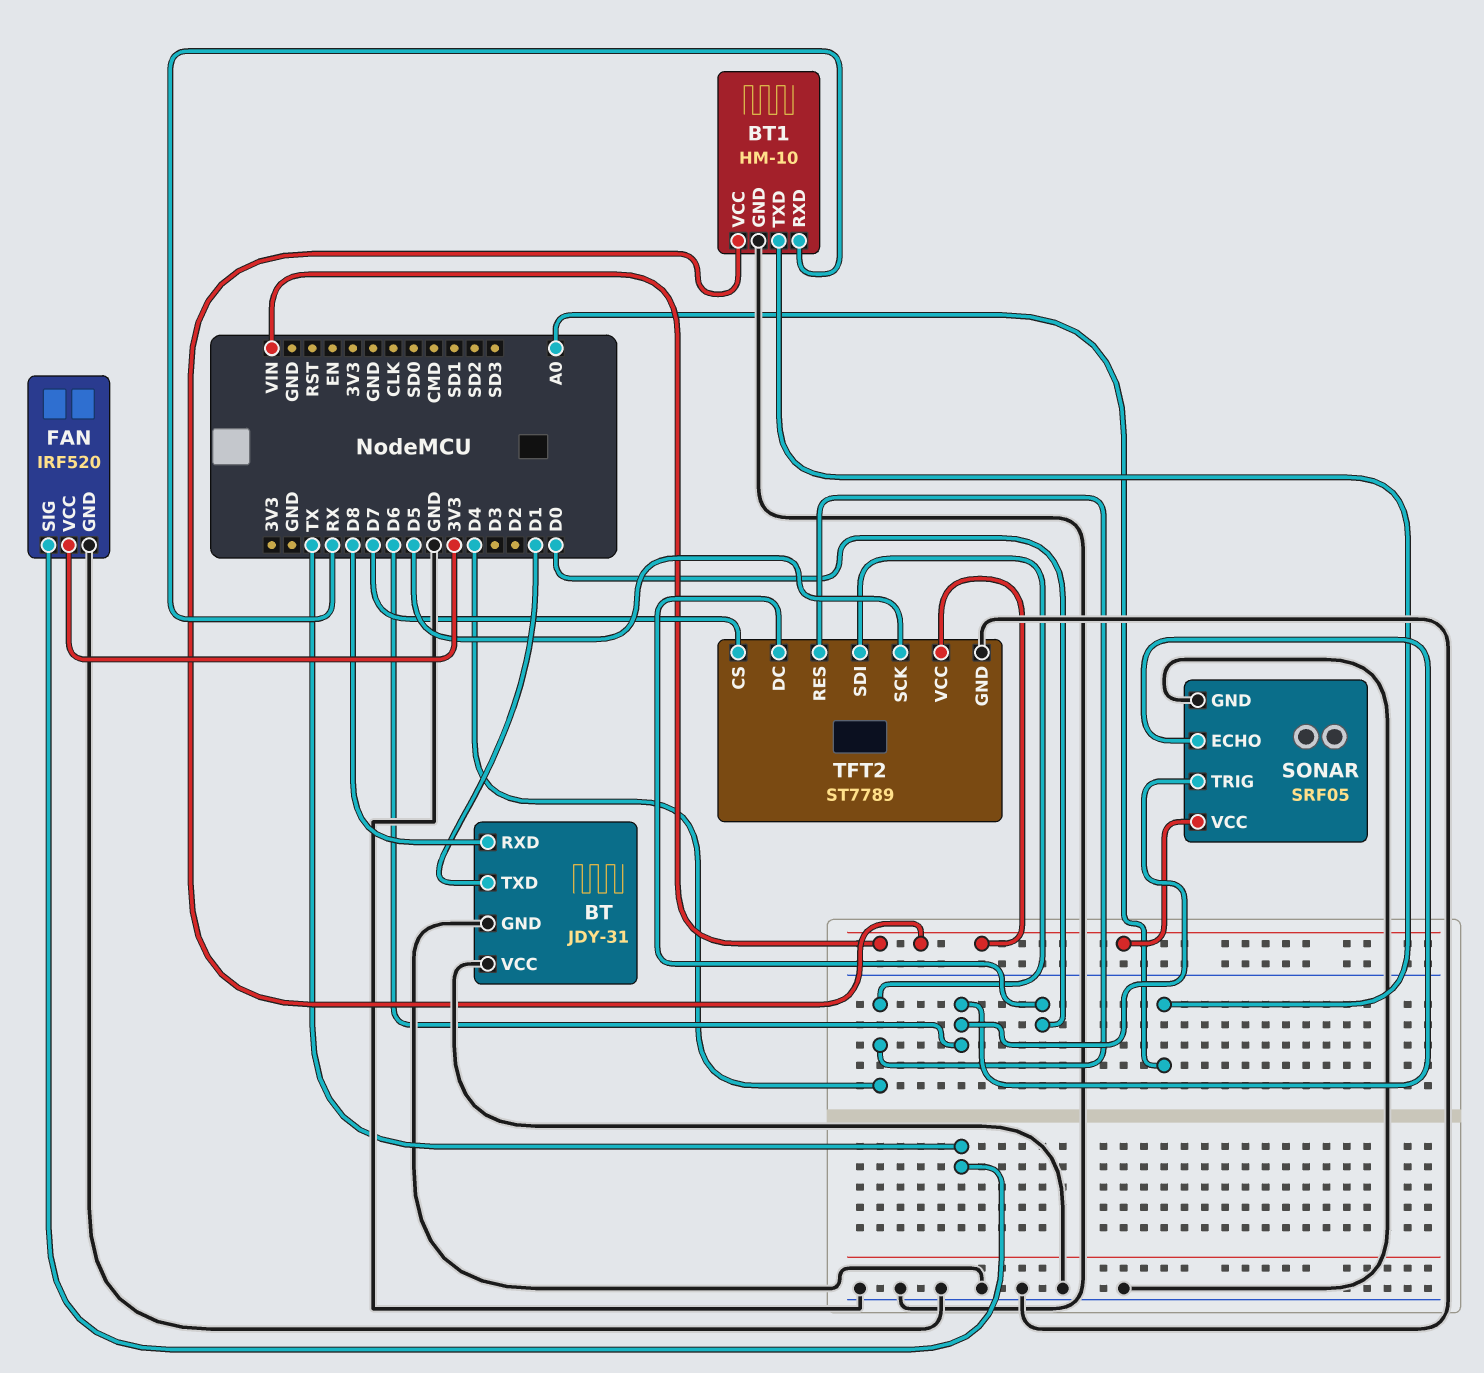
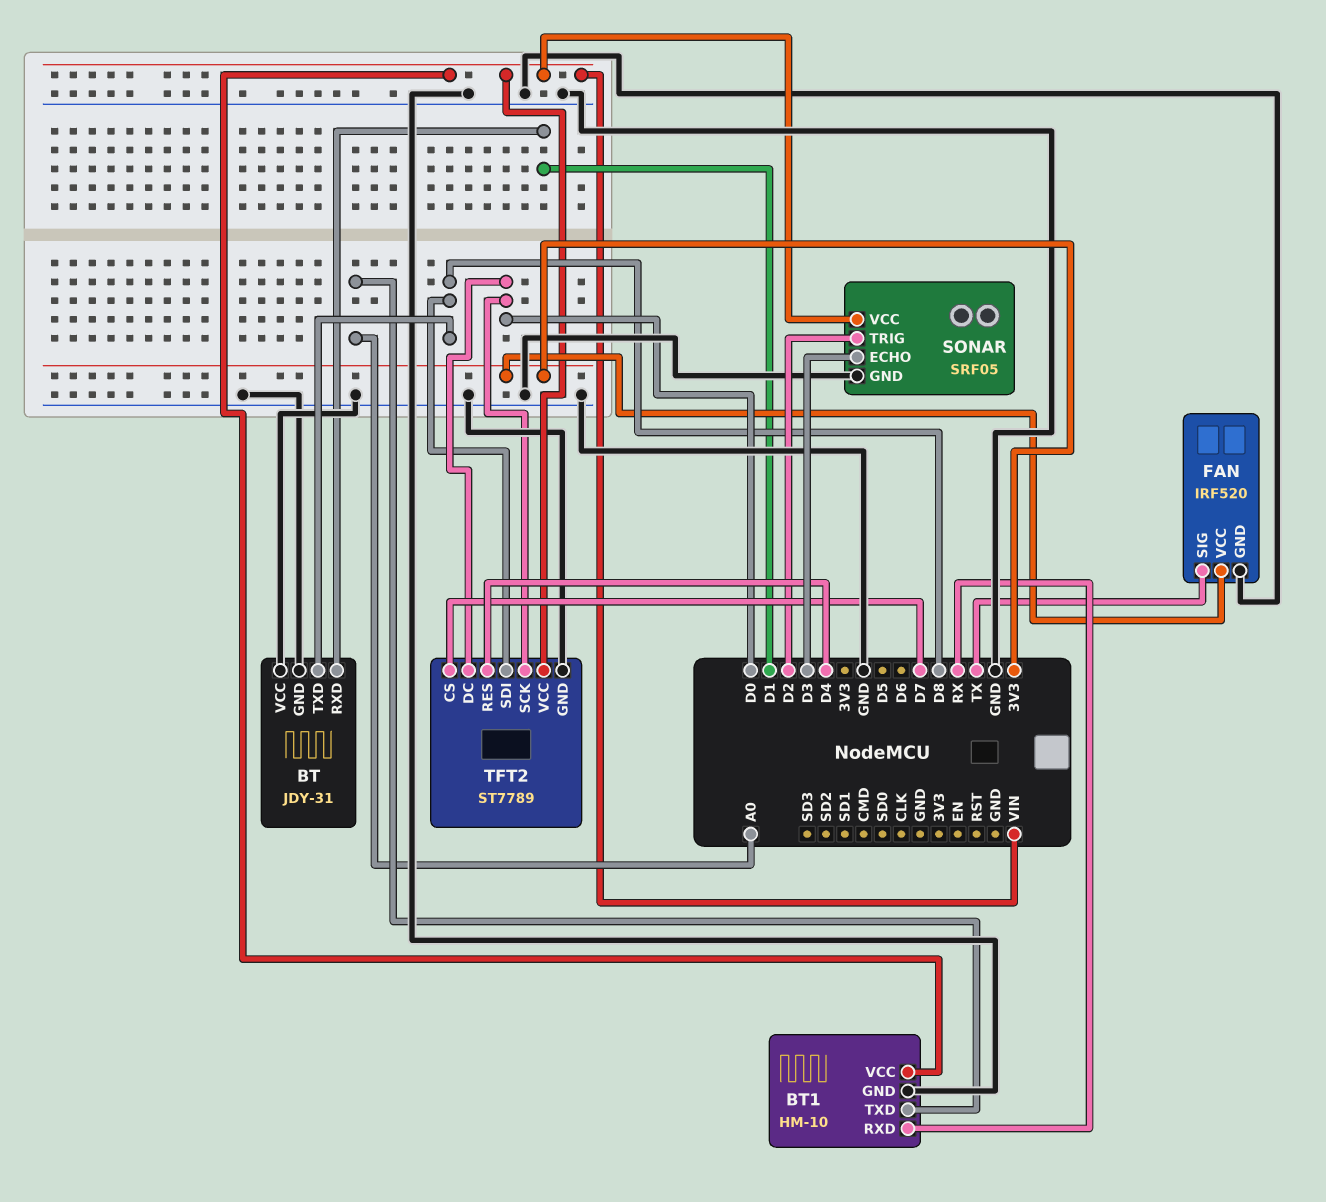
BT pin RXD: D8 -> D1
BT pin TXD: D1 -> D8
SONAR pin ECHO: D6 -> D3
SONAR pin TRIG: D6 -> D2
TFT2 pin SCK: D5 -> D0
TFT2 pin SDI: D4 -> D8

